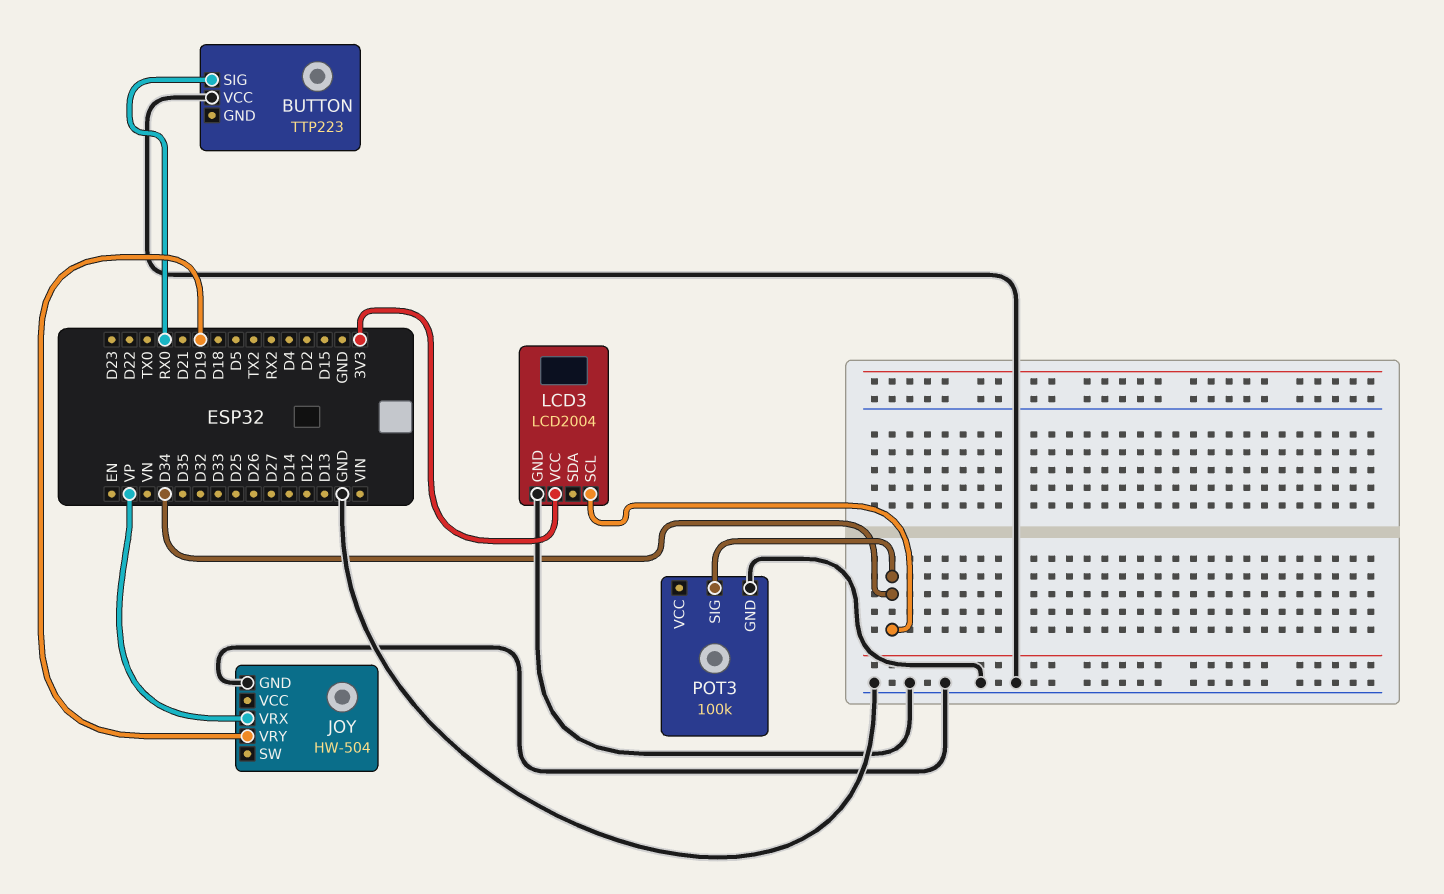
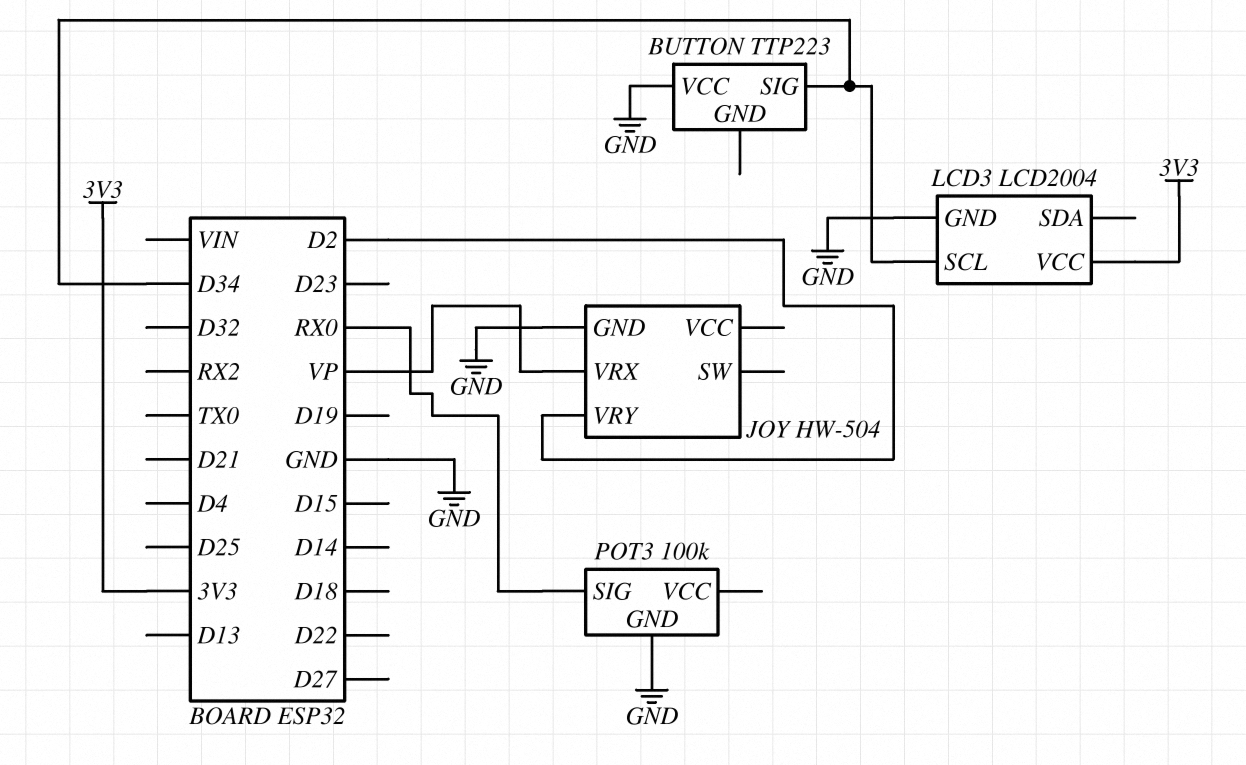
BUTTON pin SIG: RX0 -> D34
JOY pin VRY: D19 -> D2
POT3 pin SIG: D34 -> RX0

